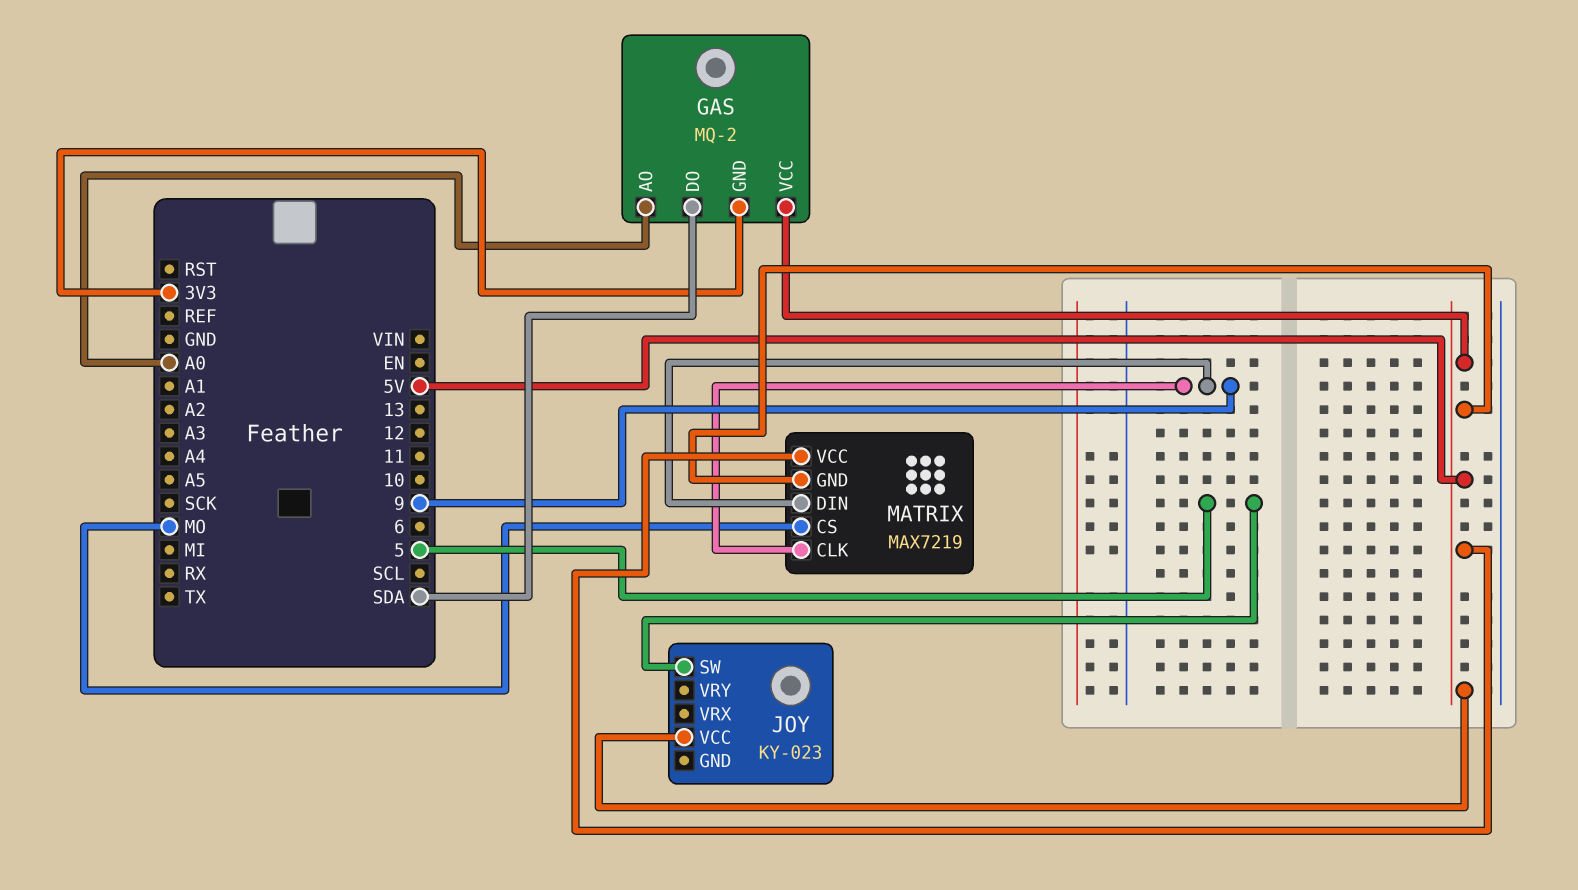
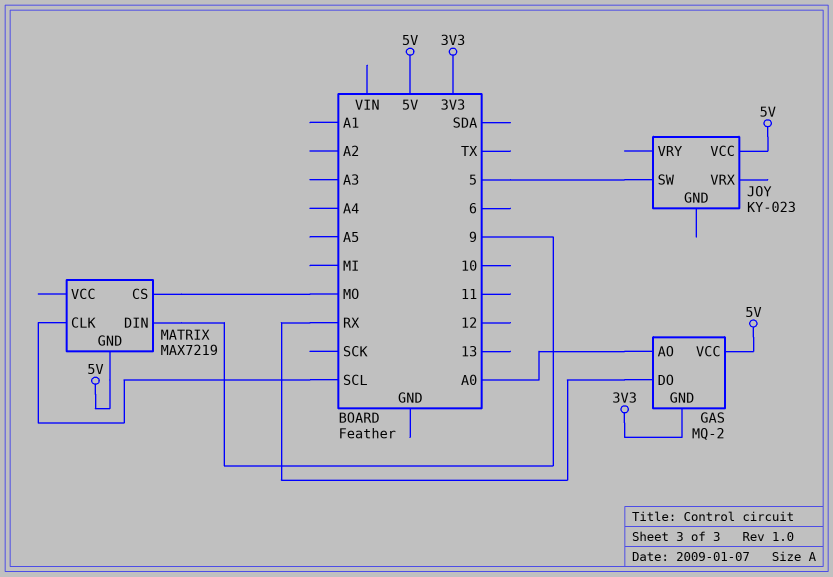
GAS pin DO: SDA -> RX
MATRIX pin CLK: 9 -> SCL
MATRIX pin VCC: 5V -> none

